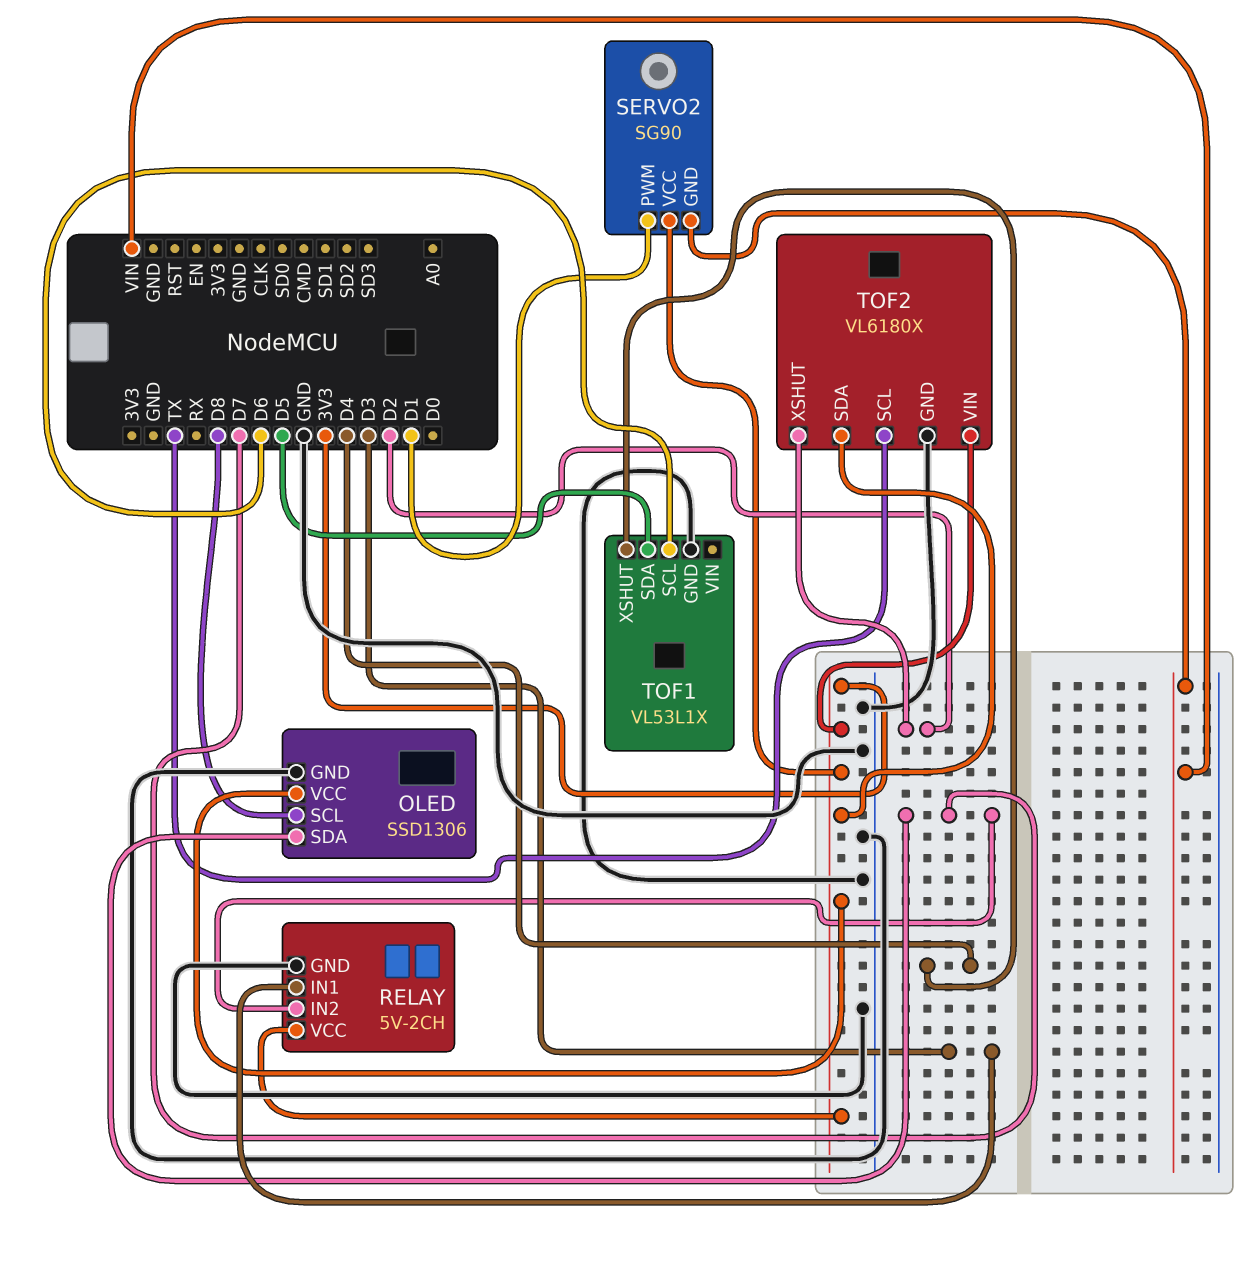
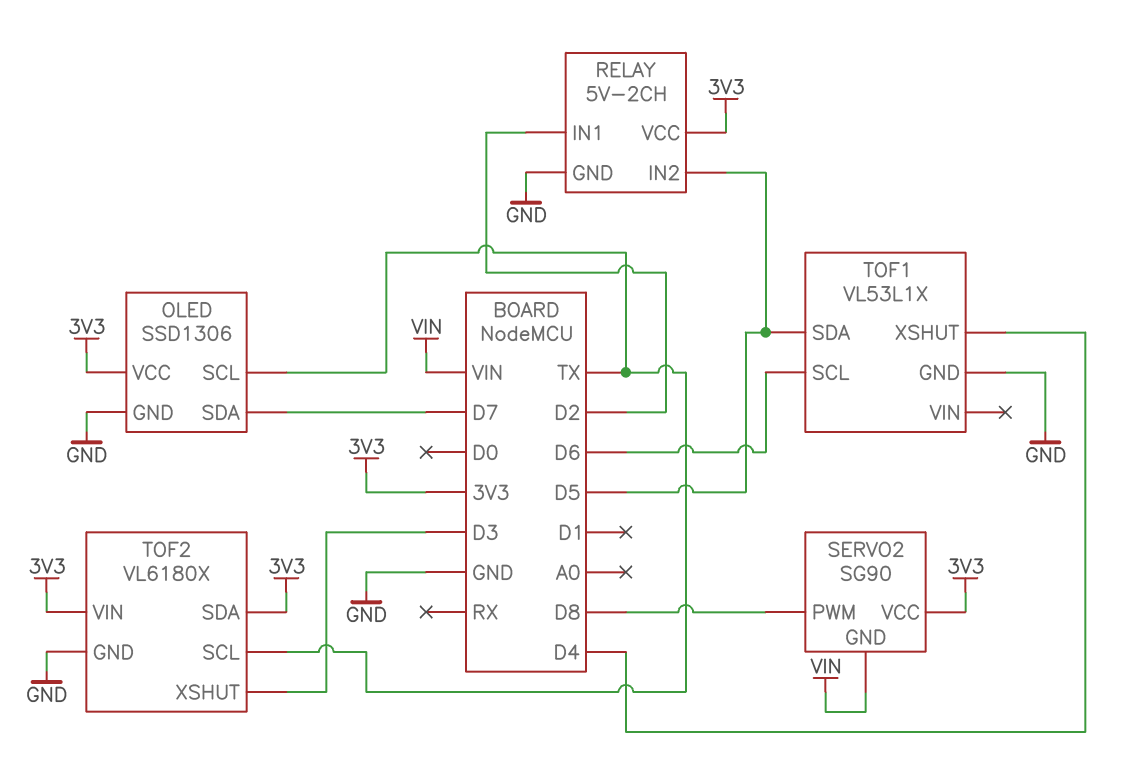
OLED pin SCL: D8 -> TX
RELAY pin IN1: D3 -> D2
RELAY pin IN2: D7 -> D5
SERVO2 pin PWM: D1 -> D8
TOF2 pin XSHUT: D2 -> D3

